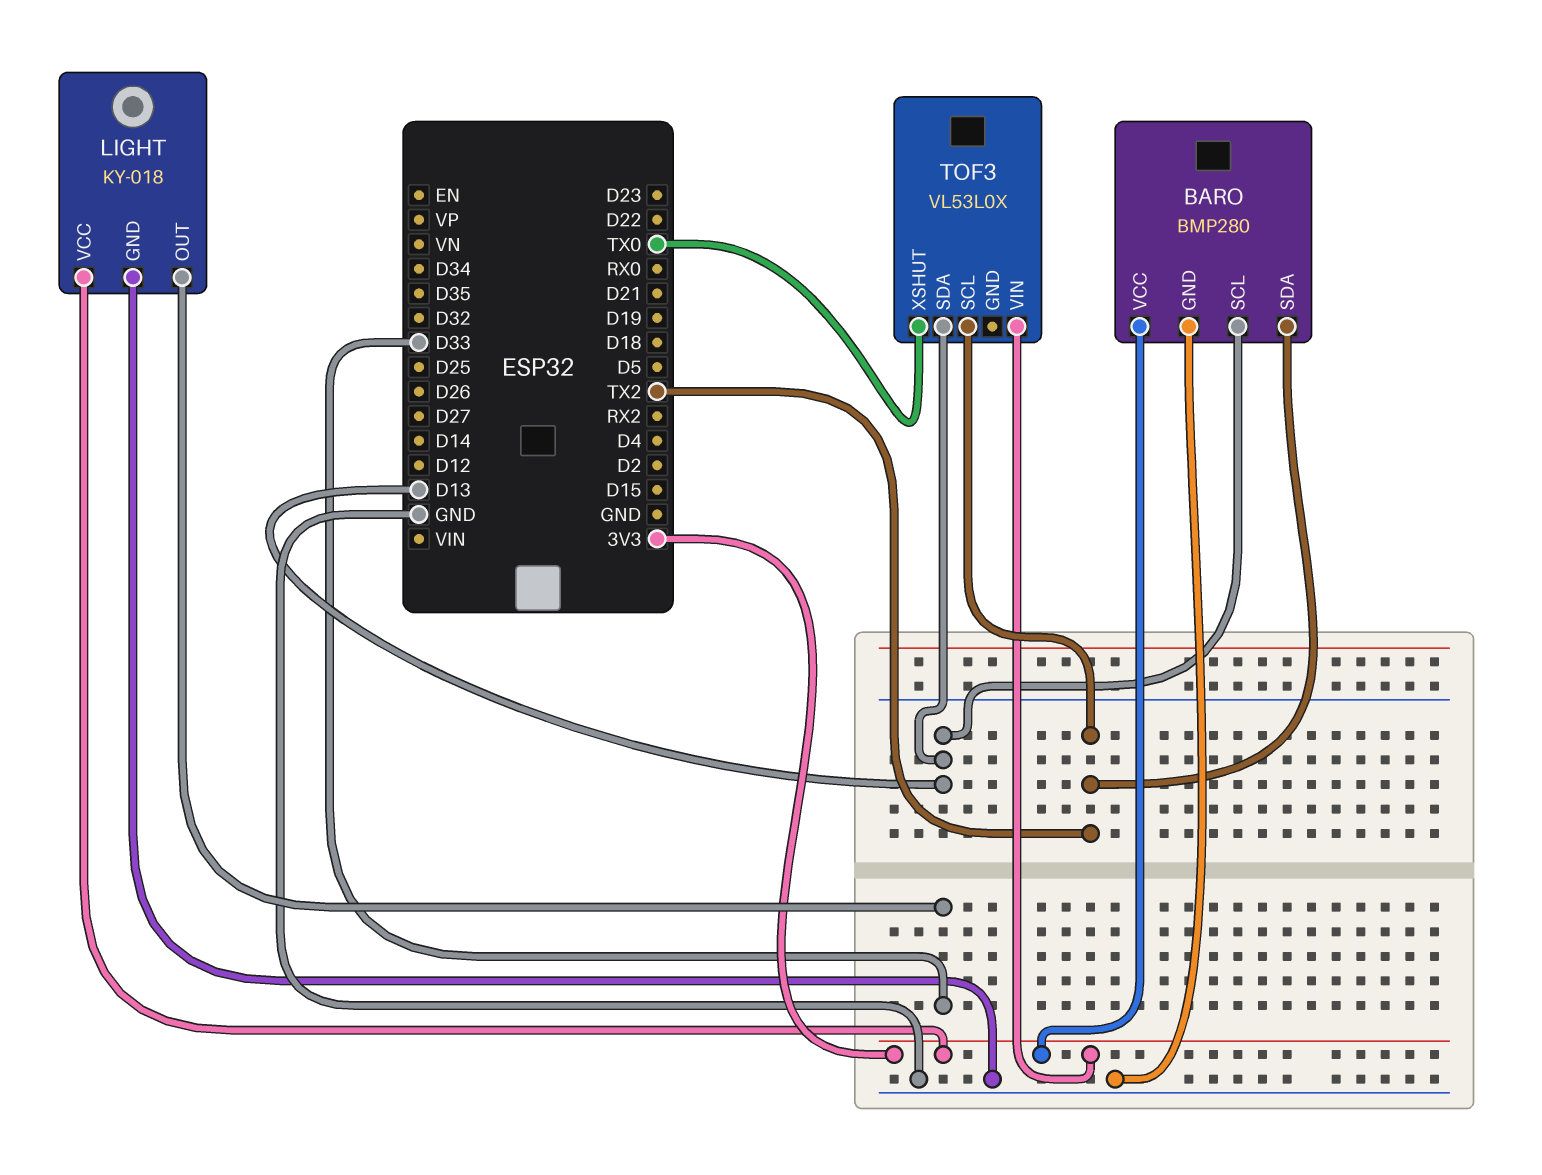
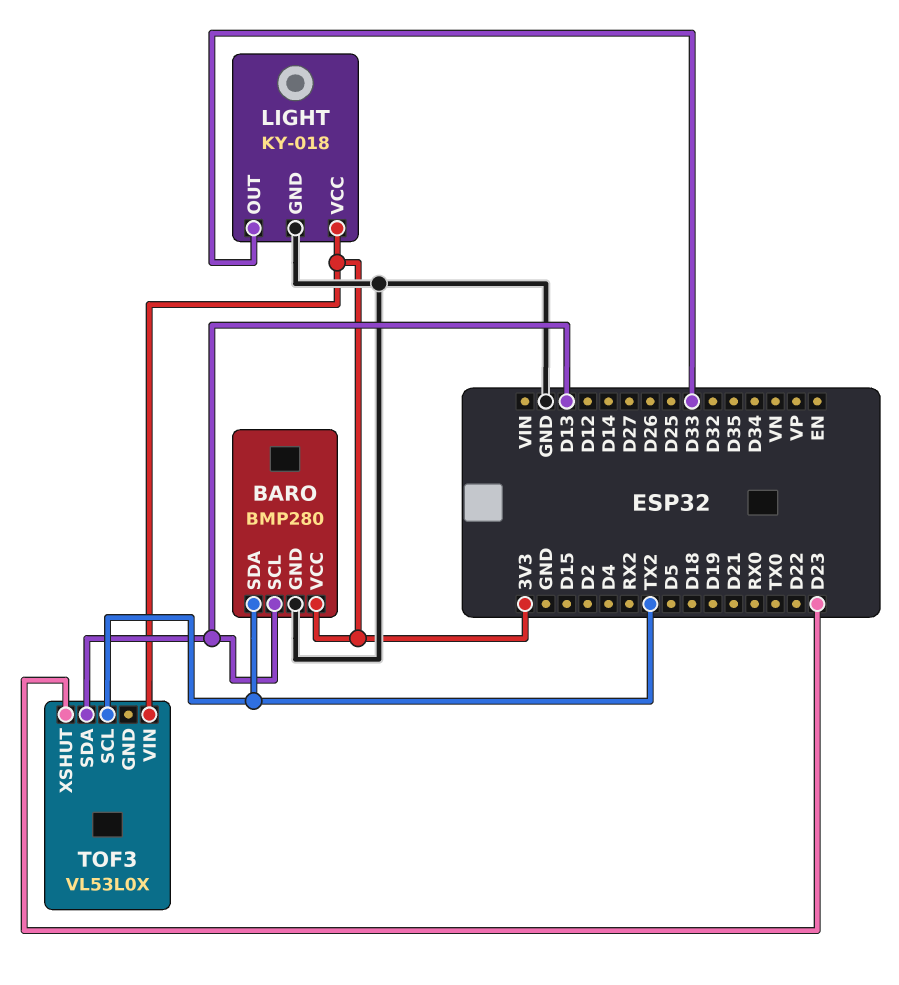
TOF3 pin XSHUT: TX0 -> D23

